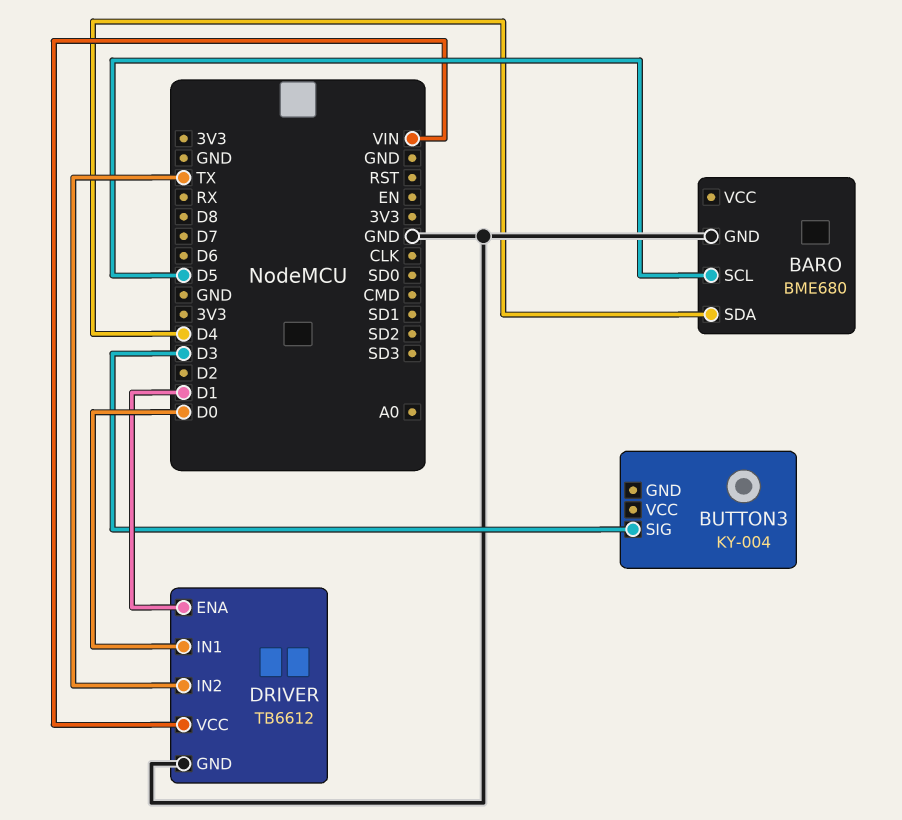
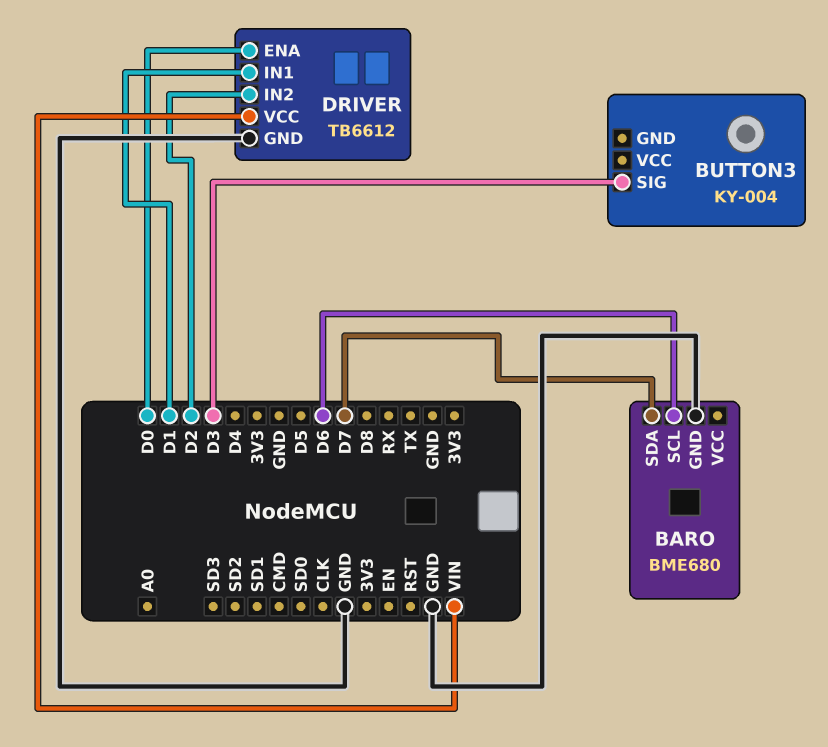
BARO pin SCL: D5 -> D6
BARO pin SDA: D4 -> D7
DRIVER pin ENA: D1 -> D0
DRIVER pin IN1: D0 -> D1
DRIVER pin IN2: TX -> D2

